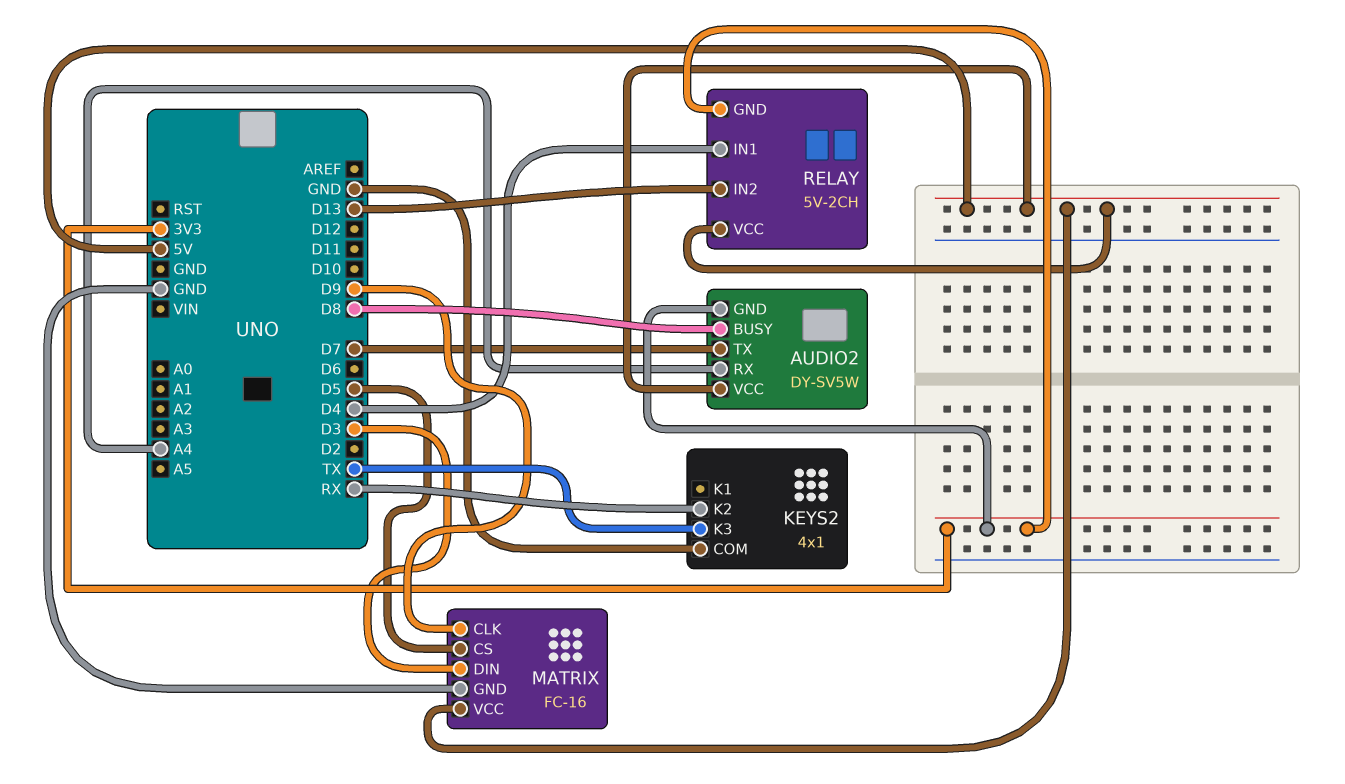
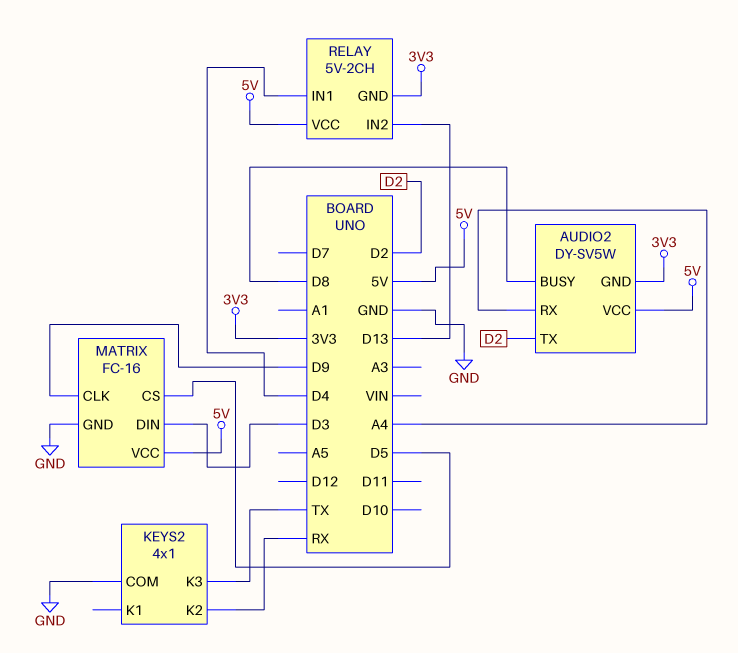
AUDIO2 pin TX: D7 -> D2

